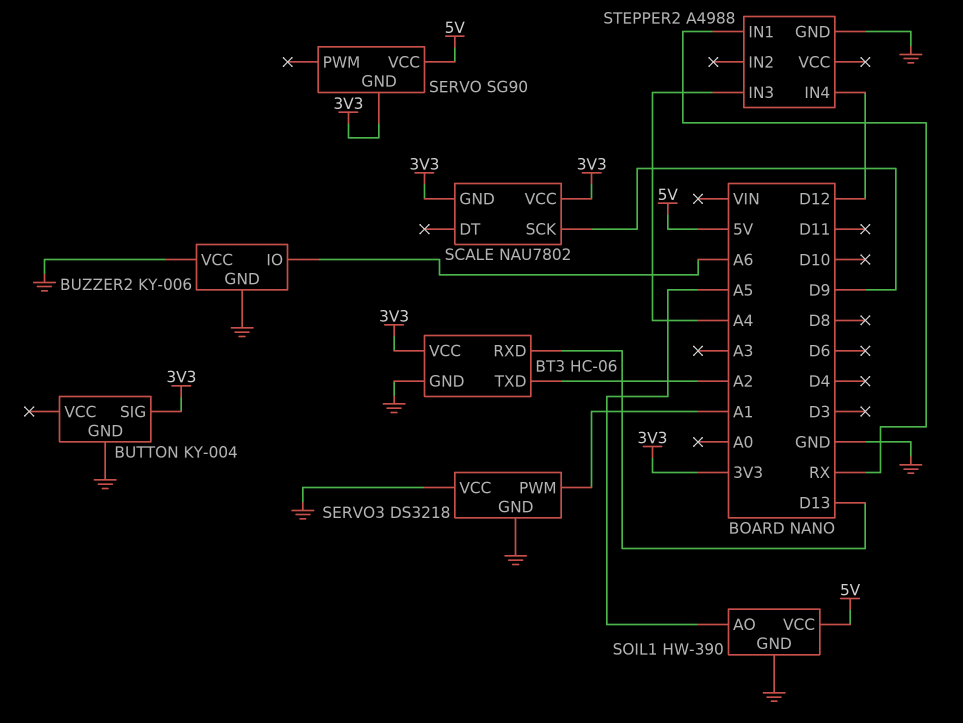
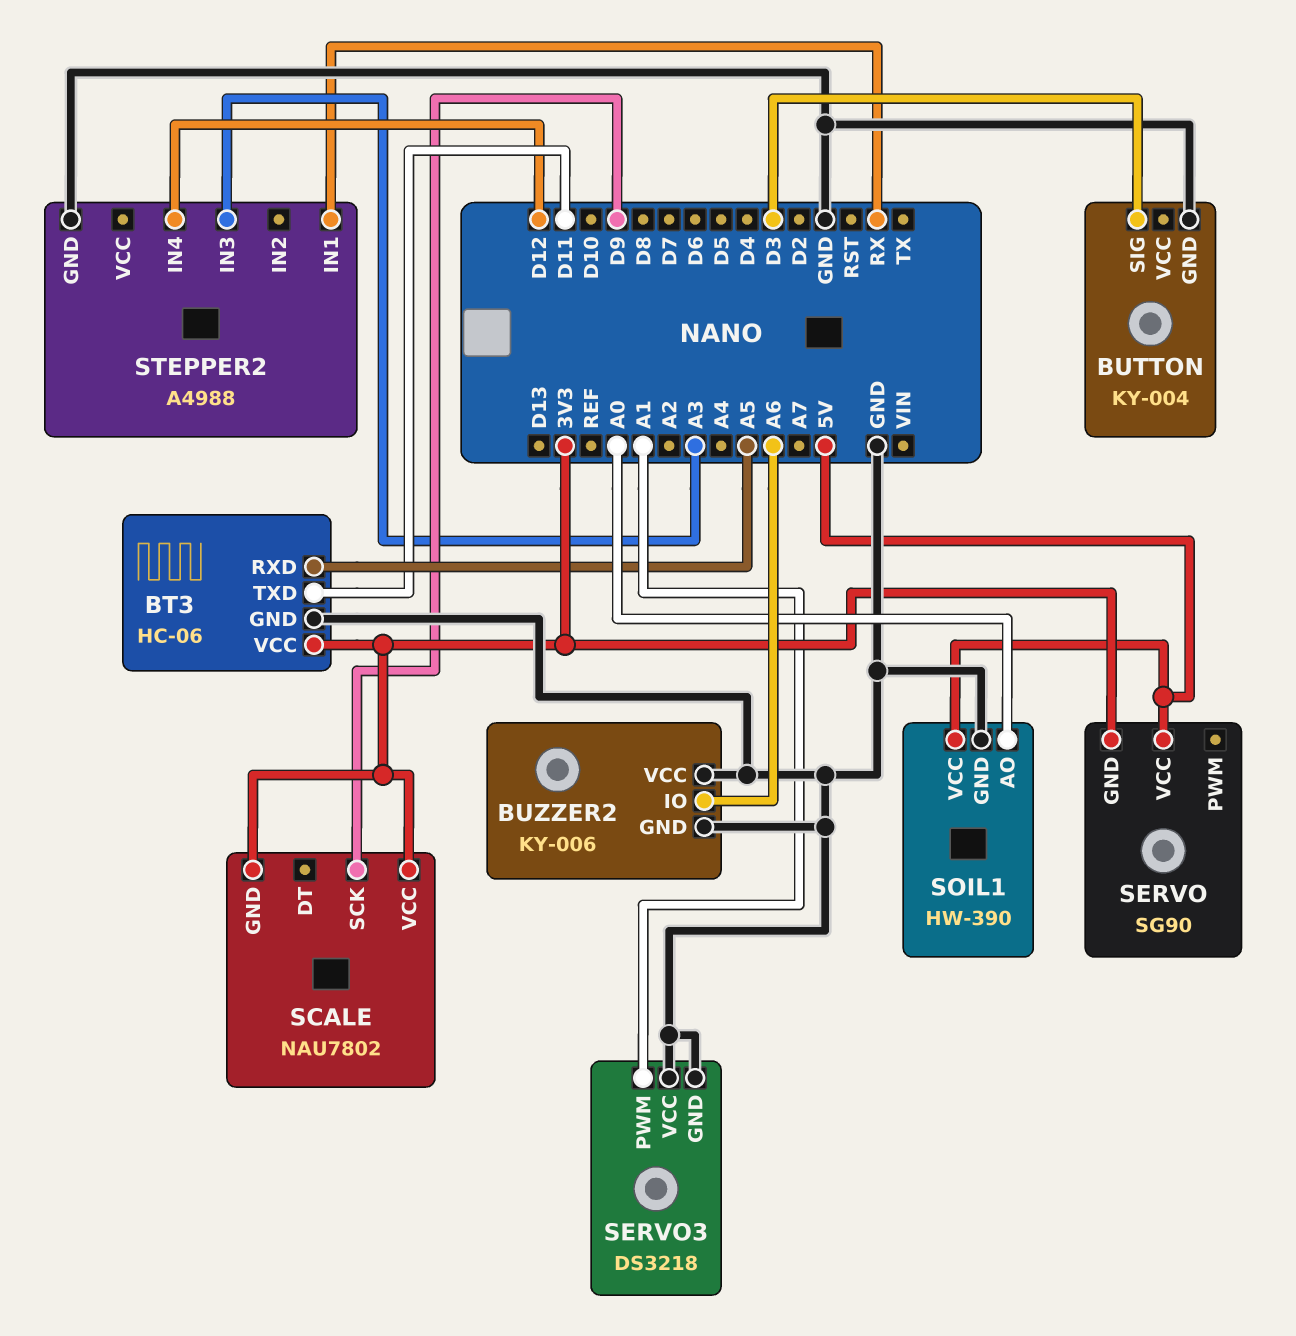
BT3 pin RXD: D13 -> A5
BT3 pin TXD: A2 -> D11
BUTTON pin SIG: 3V3 -> D3
SOIL1 pin AO: A5 -> A0
STEPPER2 pin IN3: A4 -> A3

